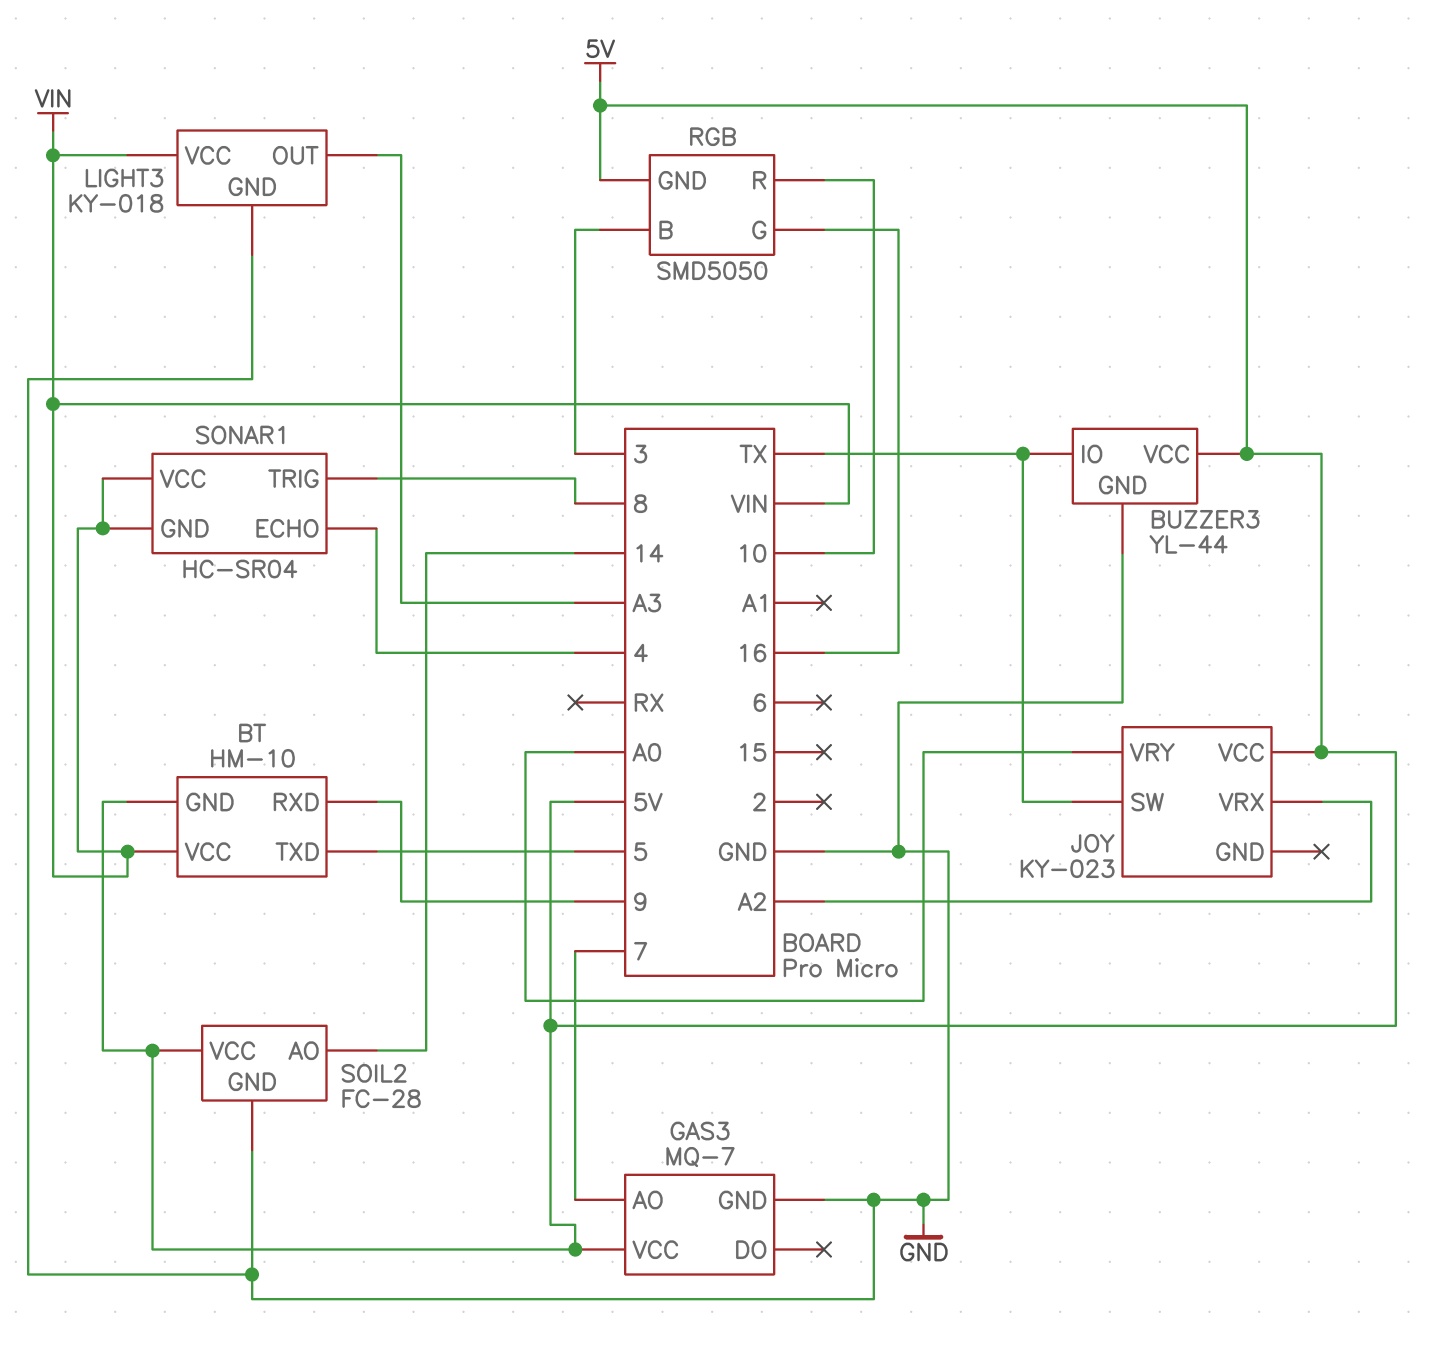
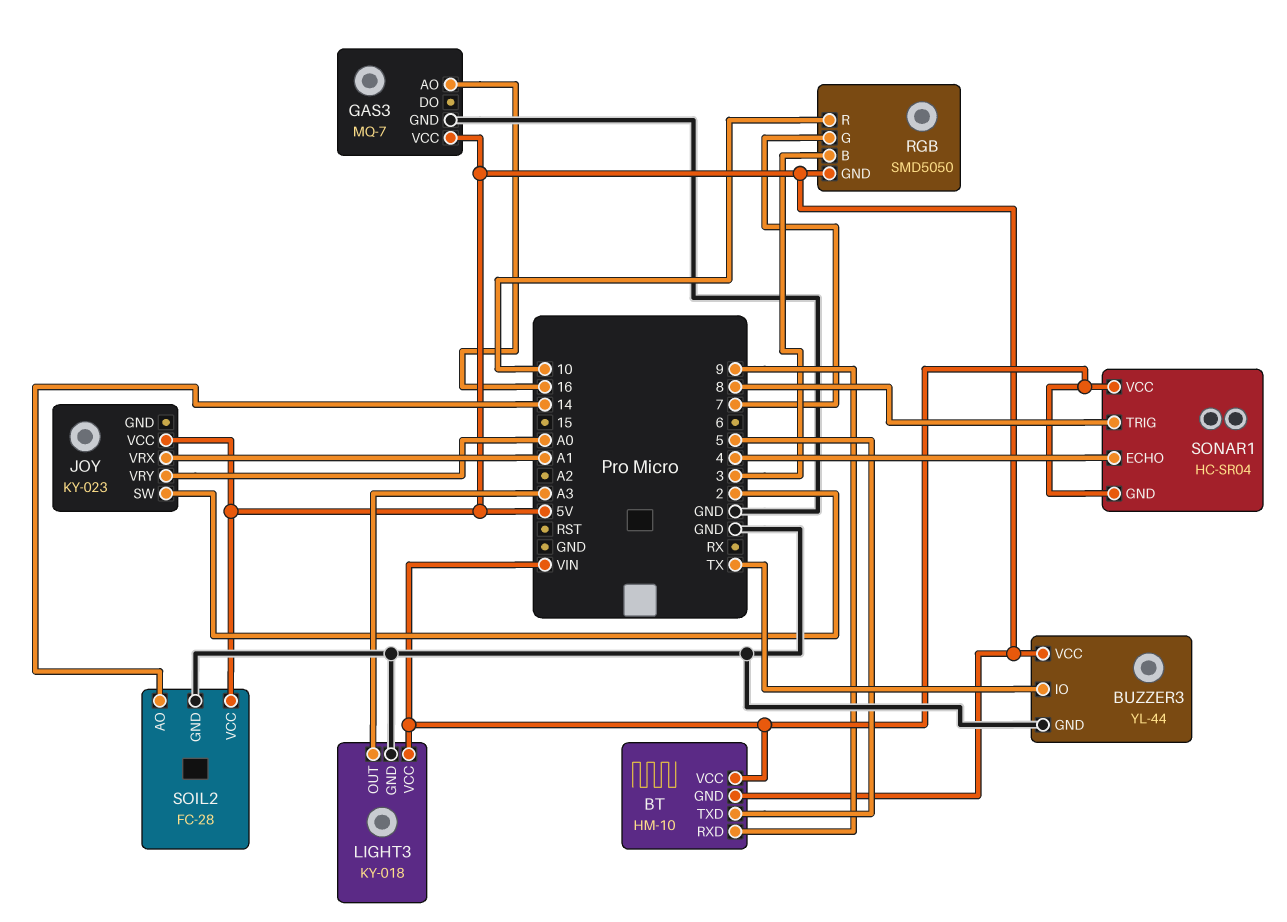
GAS3 pin AO: 7 -> 16
JOY pin SW: TX -> 2
JOY pin VRX: A2 -> A1
RGB pin G: 16 -> 7

